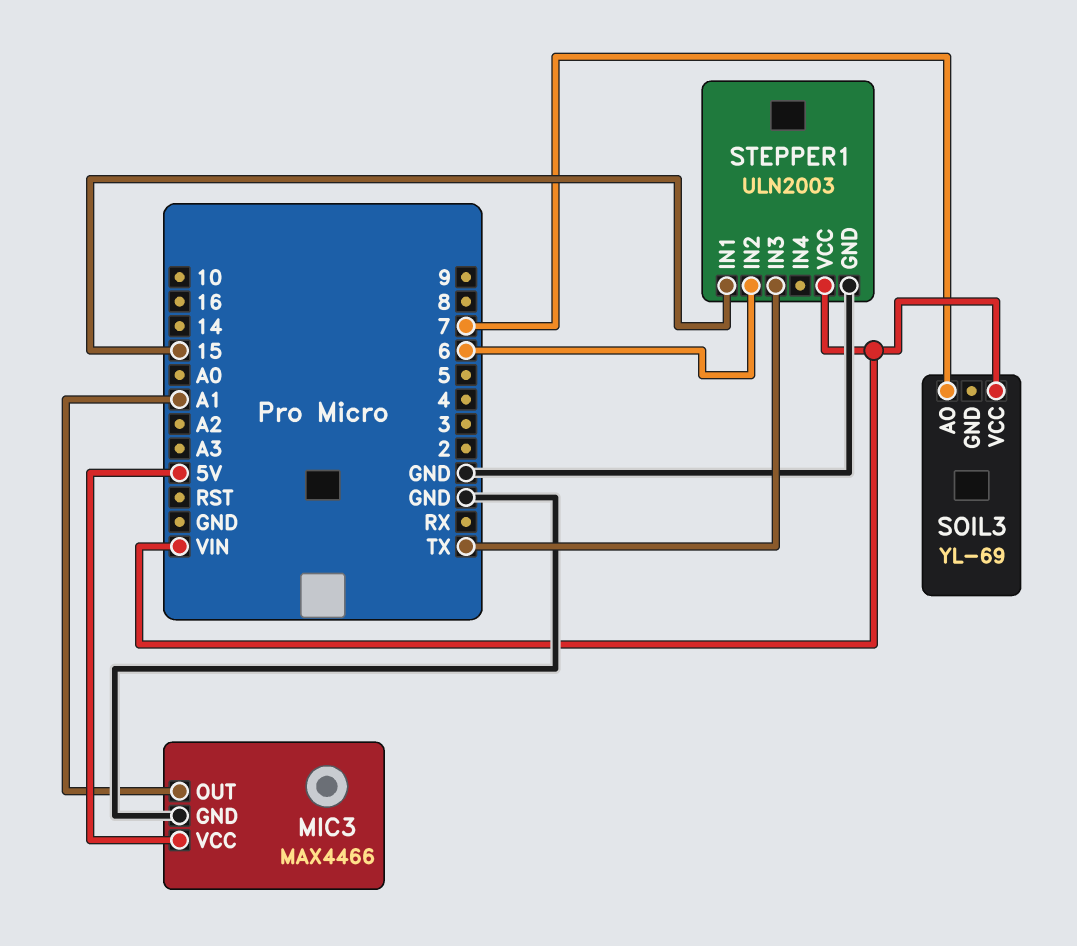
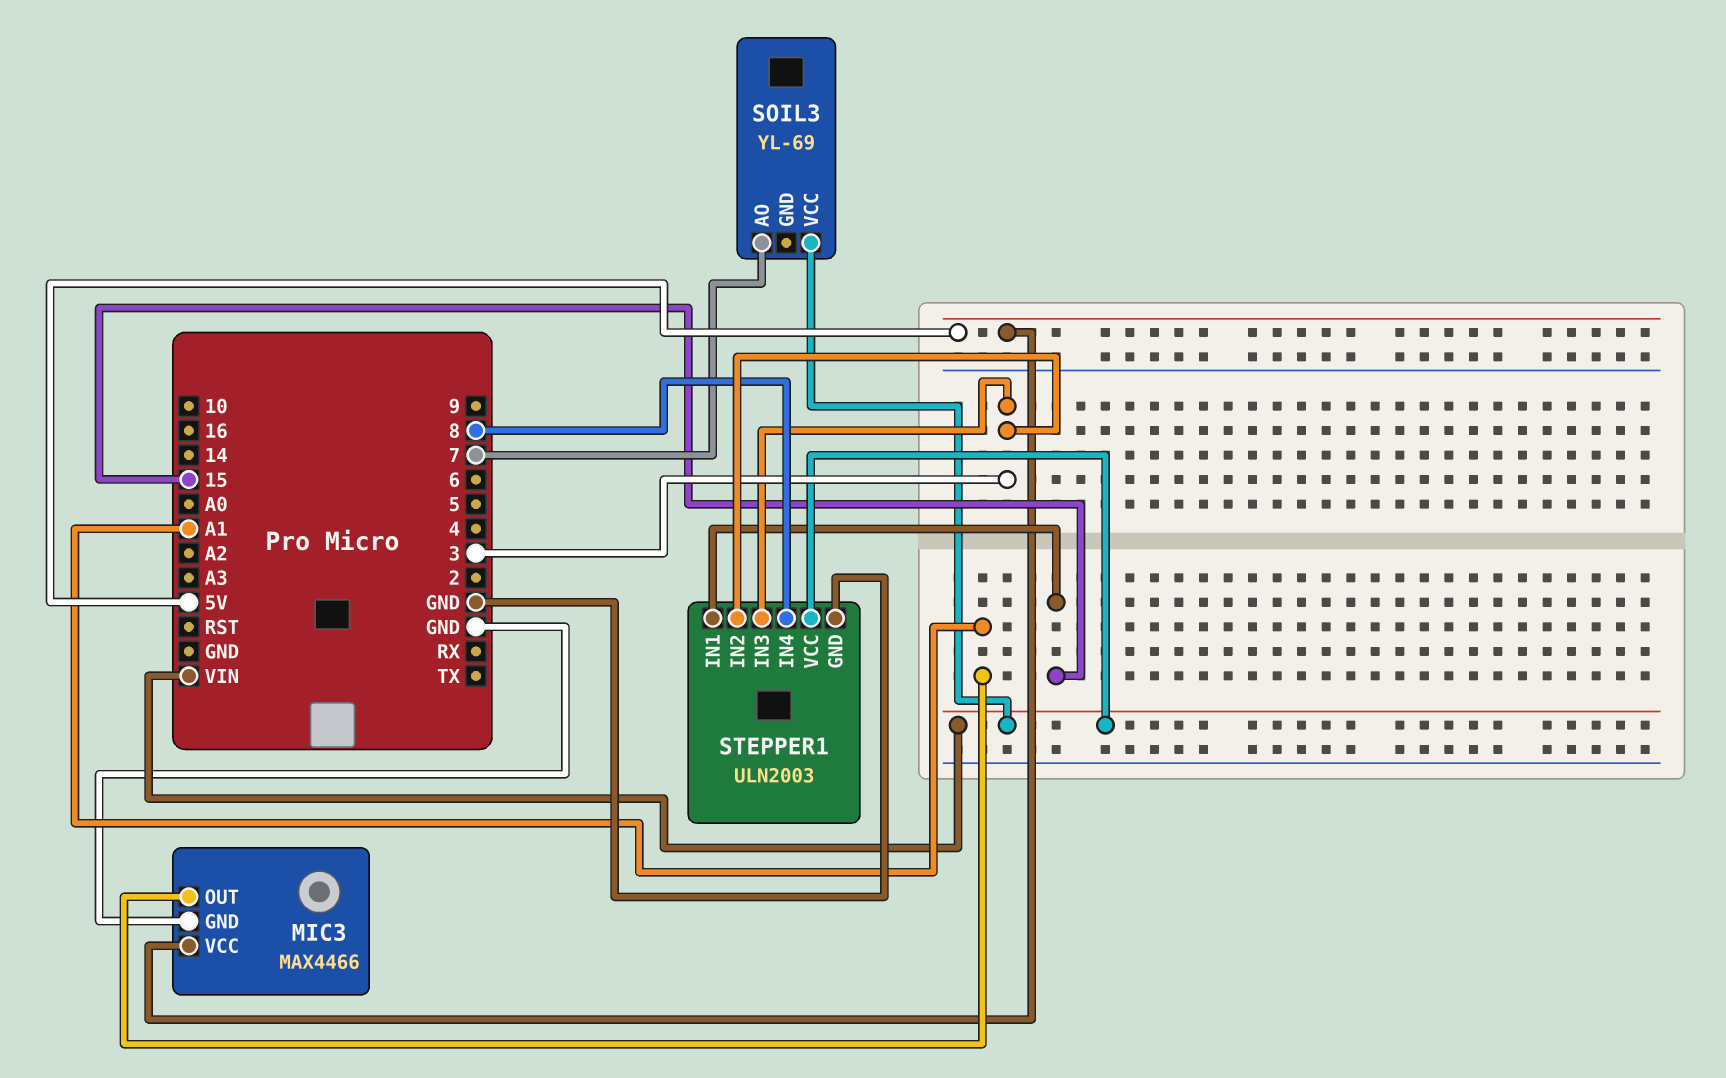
STEPPER1 pin IN2: 6 -> 3
STEPPER1 pin IN3: TX -> 3
STEPPER1 pin IN4: none -> 8

